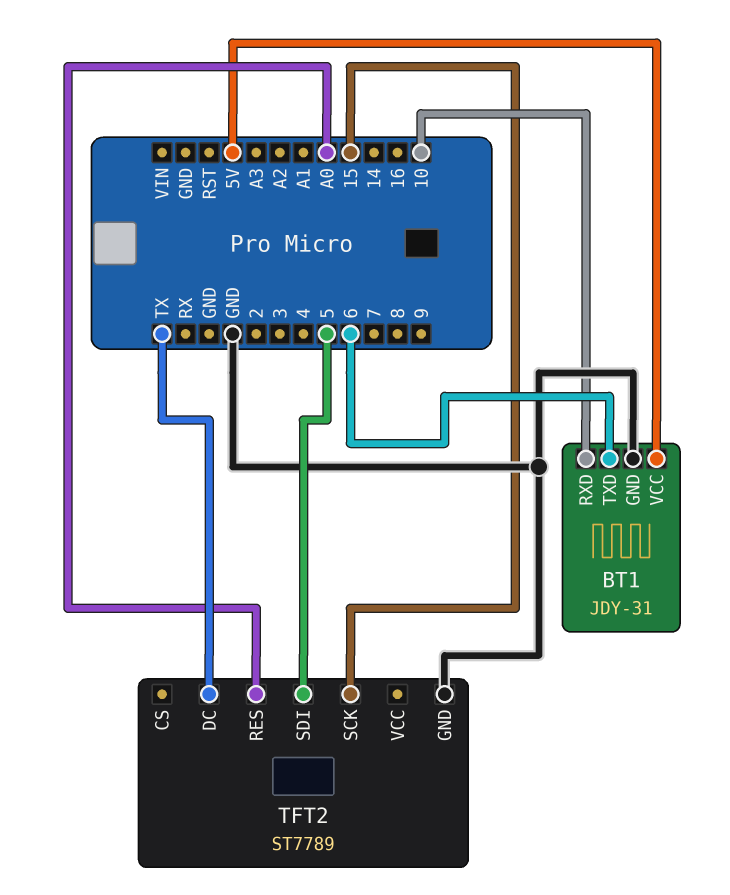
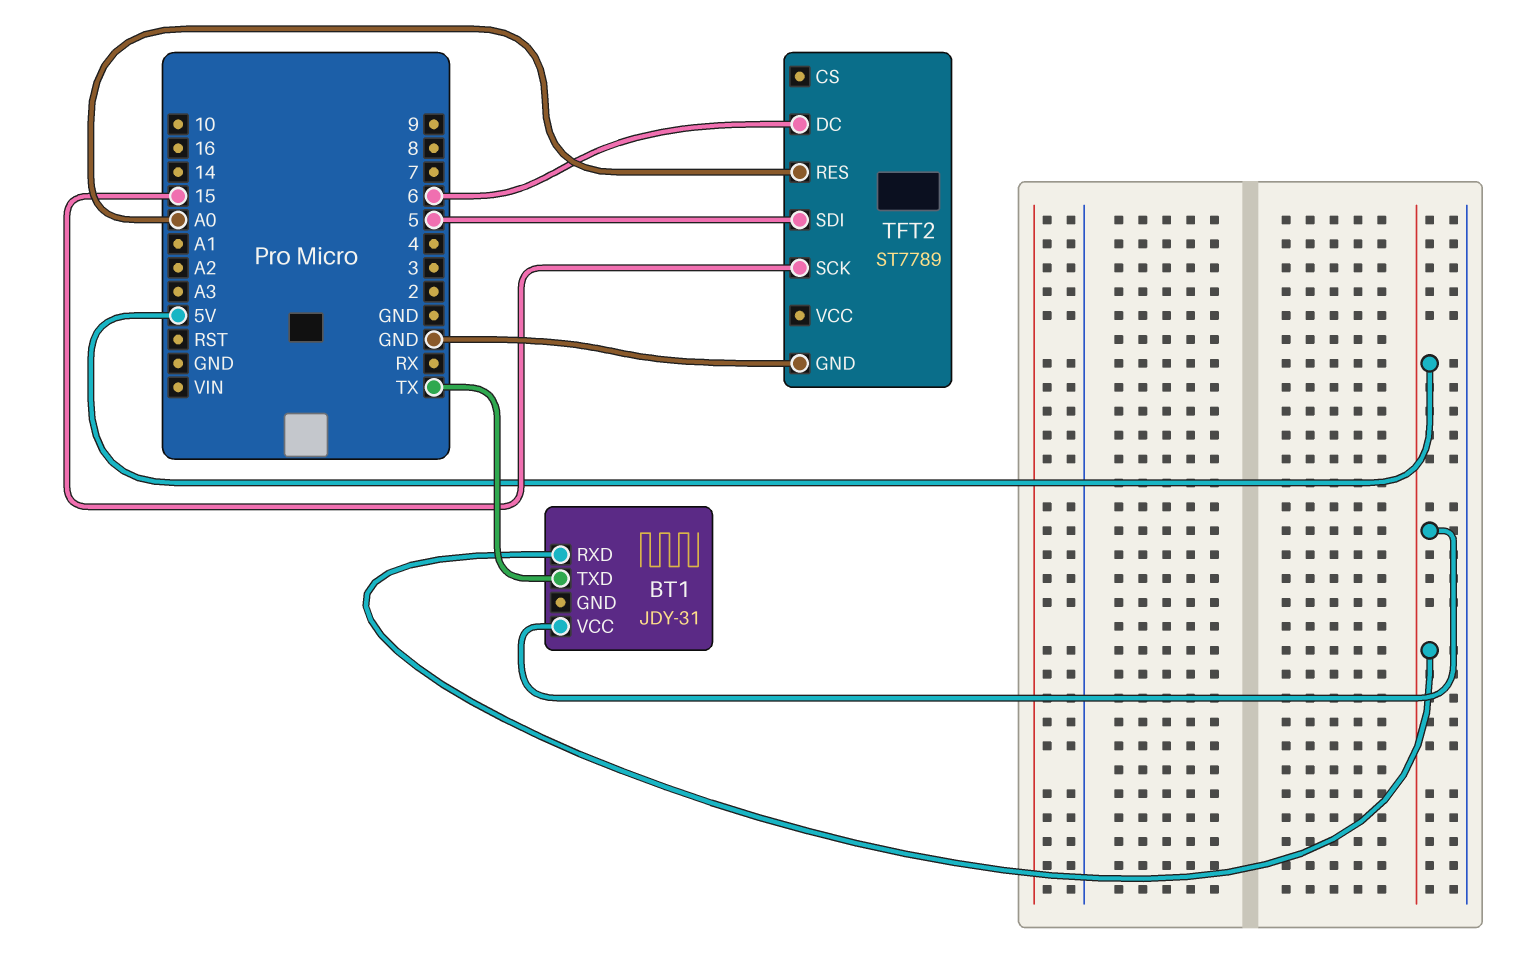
BT1 pin GND: GND -> none
BT1 pin RXD: 10 -> 5V
BT1 pin TXD: 6 -> TX
TFT2 pin DC: TX -> 6

